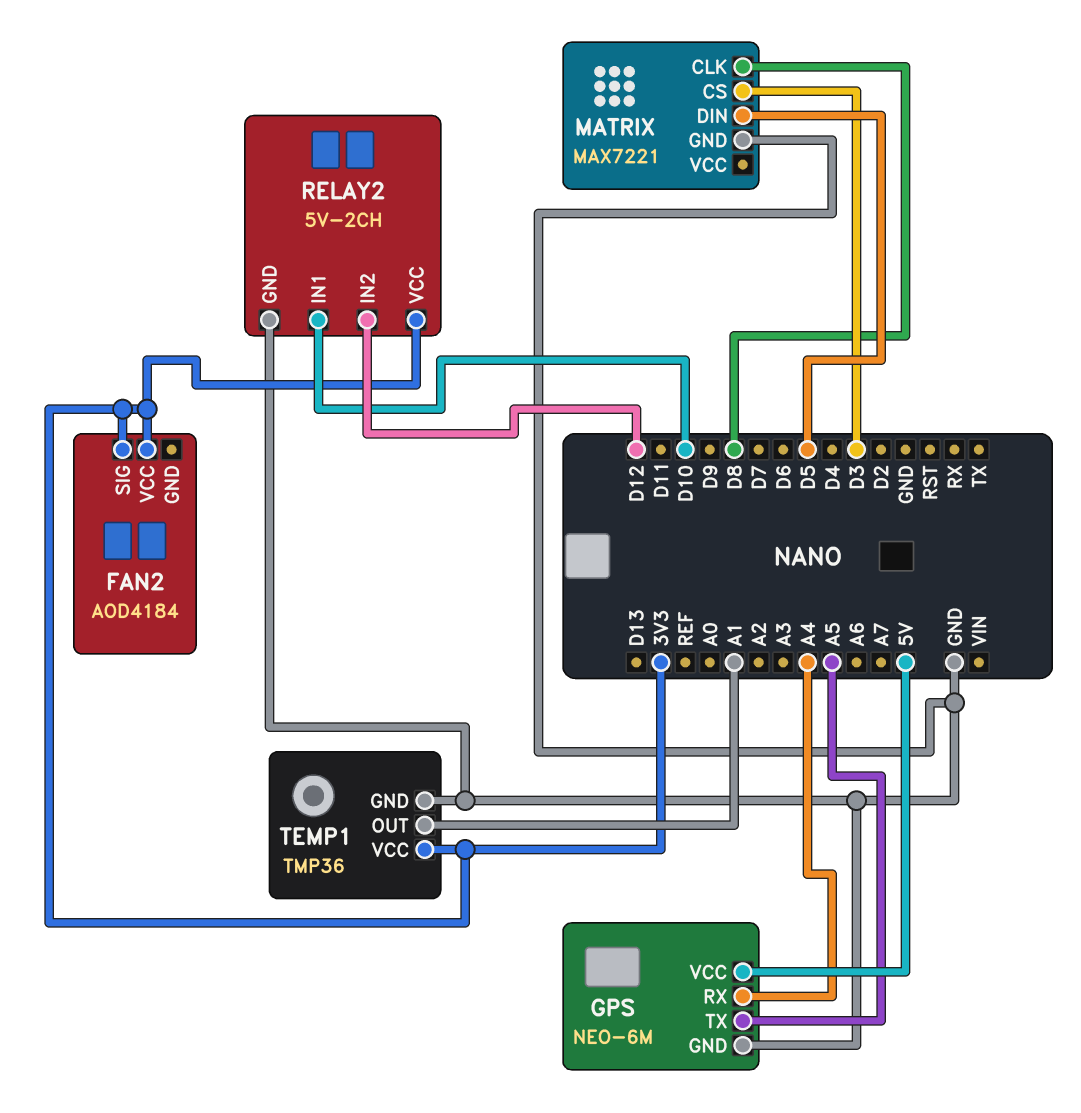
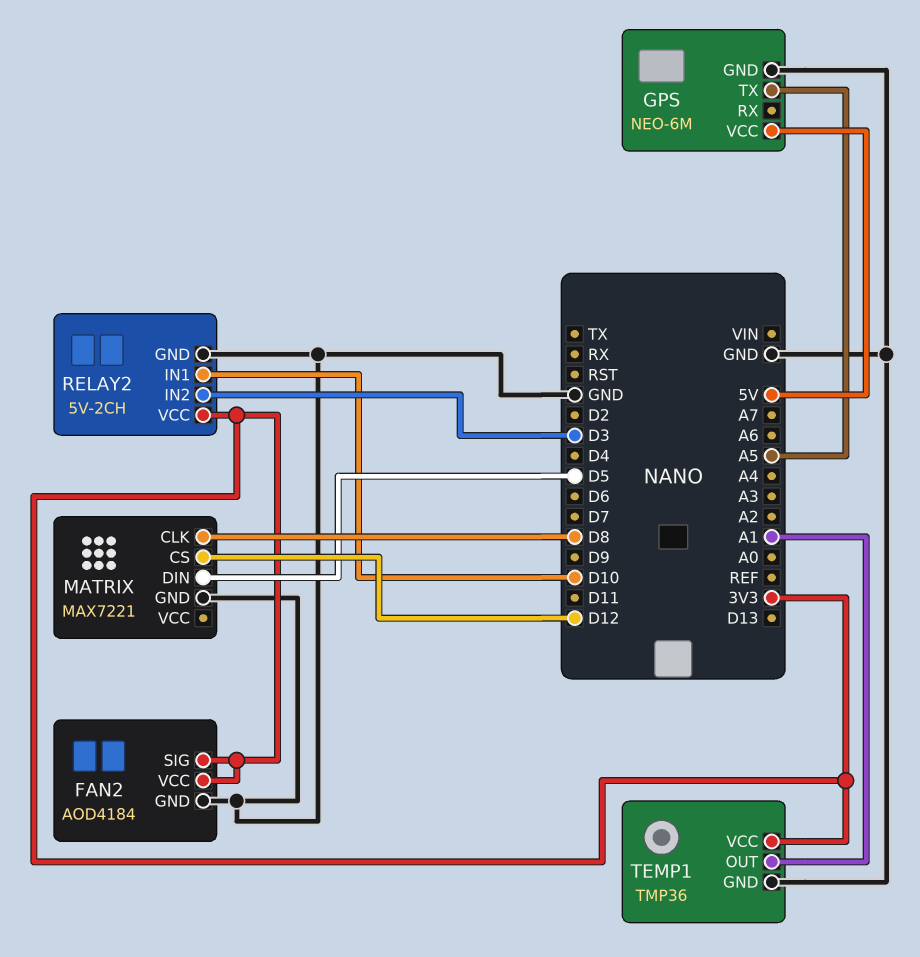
FAN2 pin GND: none -> GND
GPS pin RX: A4 -> none
MATRIX pin CS: D3 -> D12
RELAY2 pin IN2: D12 -> D3

